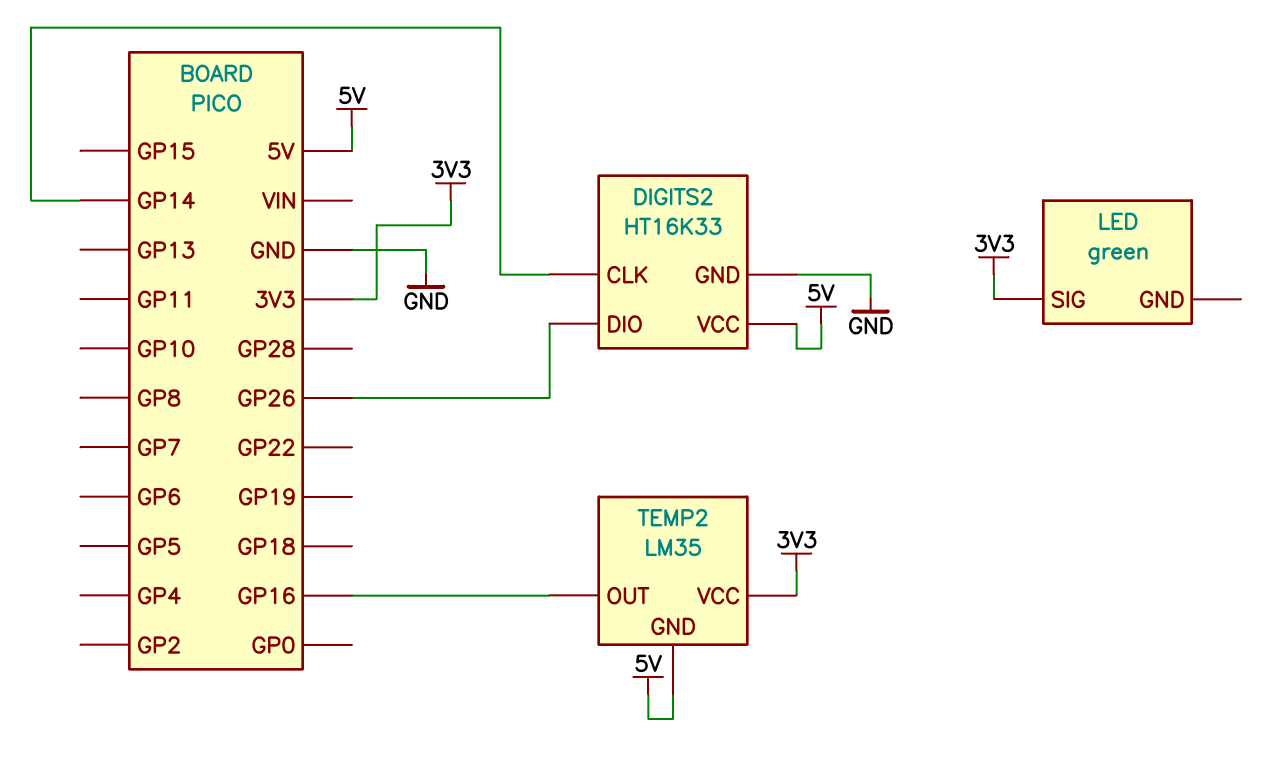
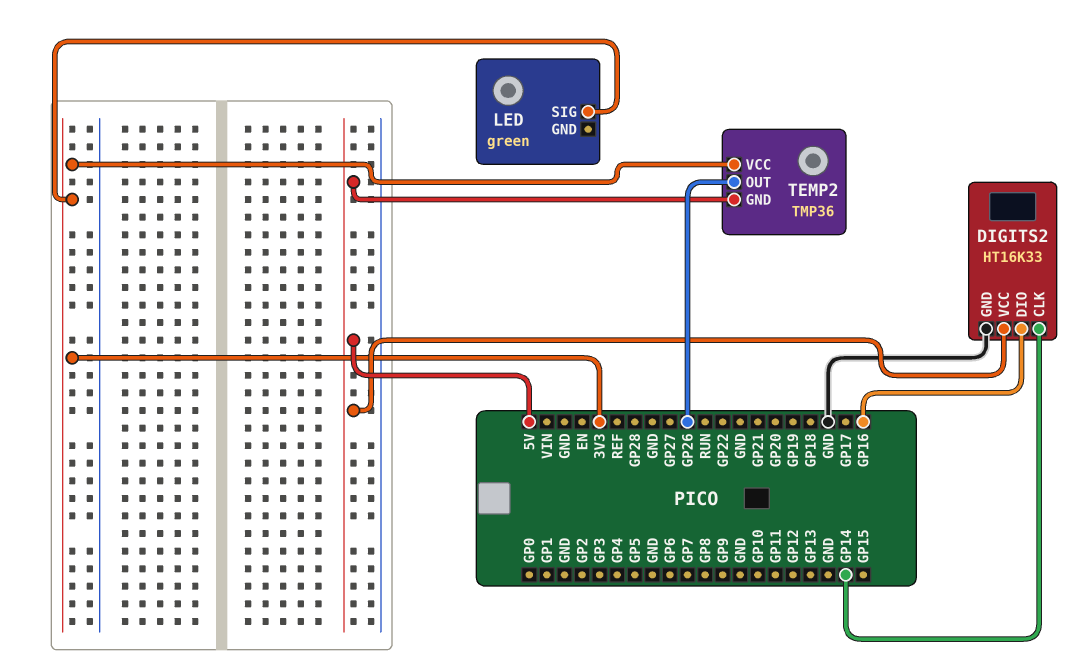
DIGITS2 pin DIO: GP26 -> GP16
TEMP2: LM35 -> TMP36
TEMP2 pin OUT: GP16 -> GP26

